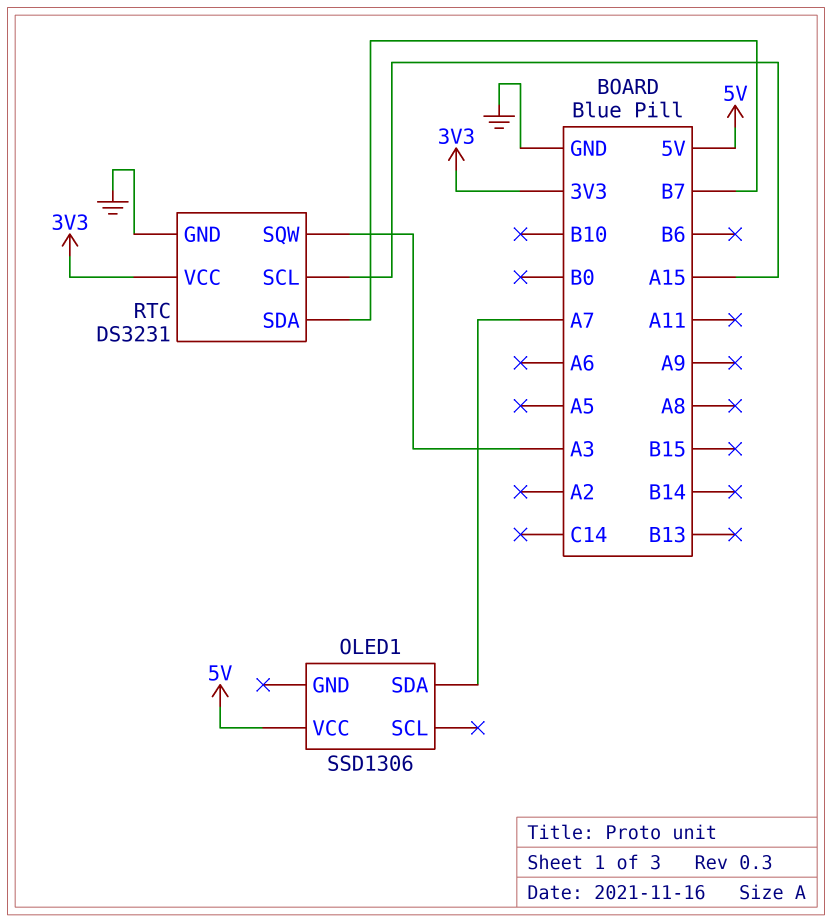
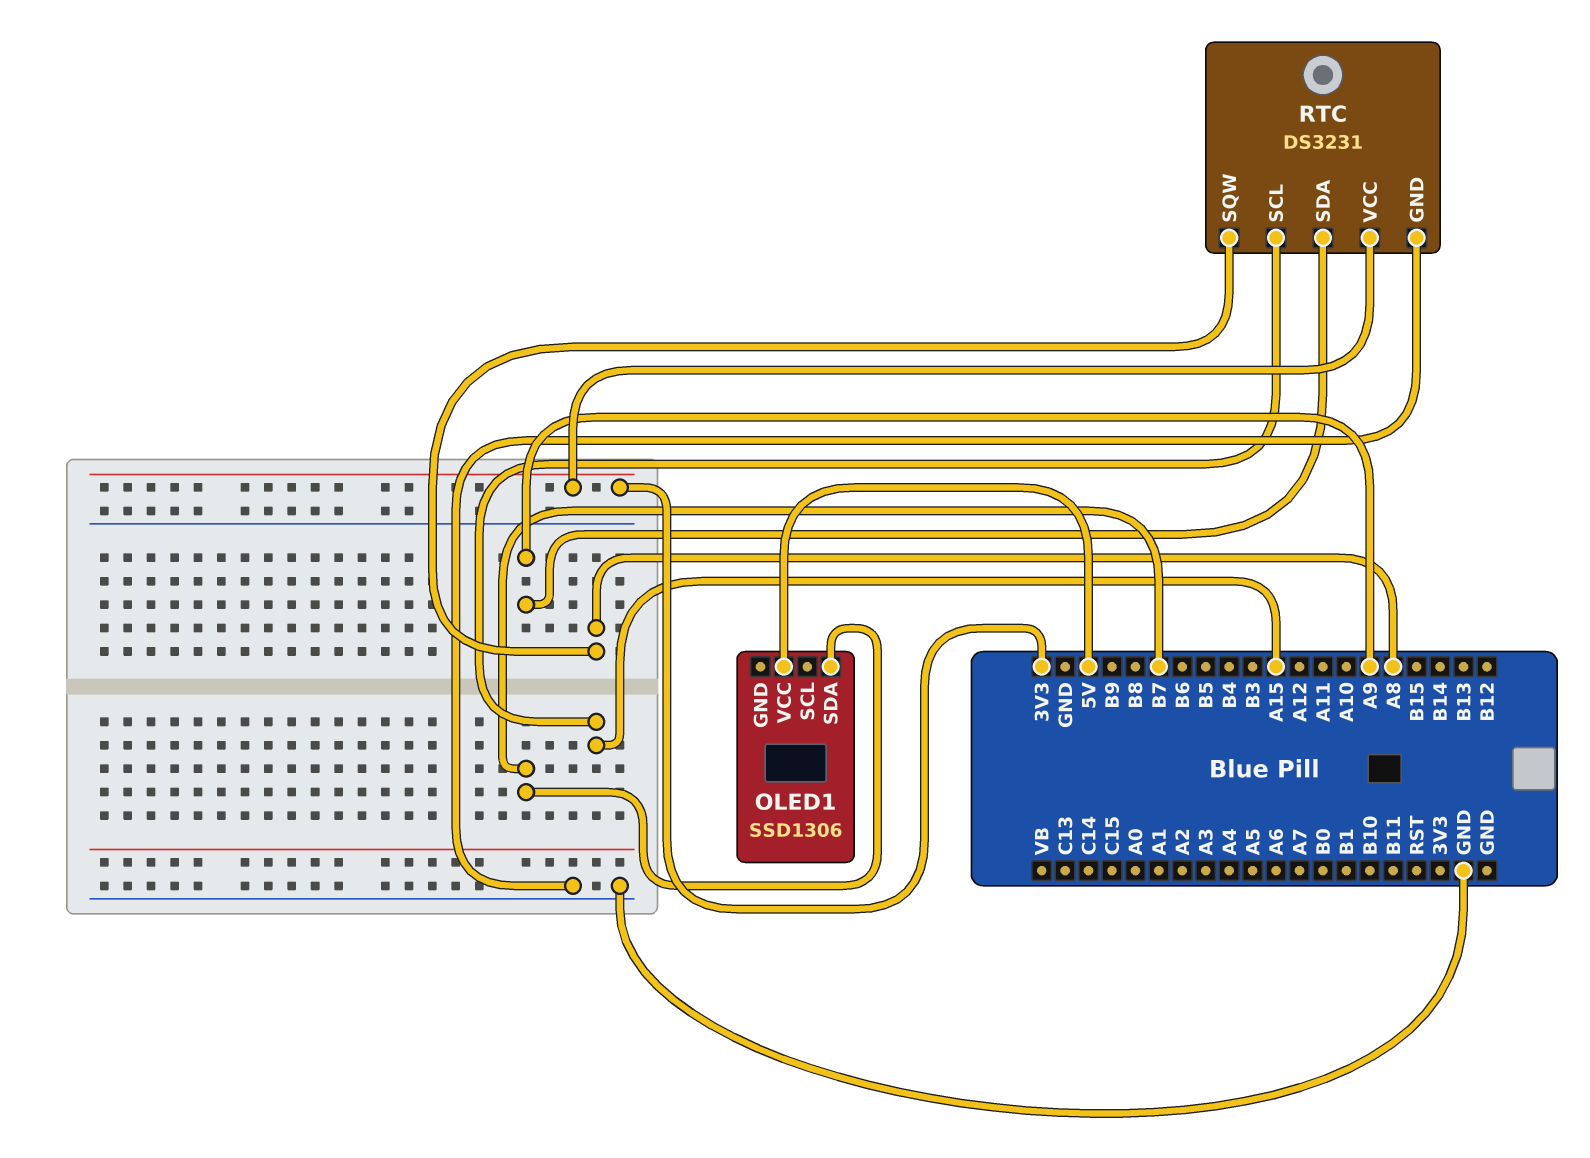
OLED1 pin SDA: A7 -> B7
RTC pin SDA: B7 -> A9
RTC pin SQW: A3 -> A8

